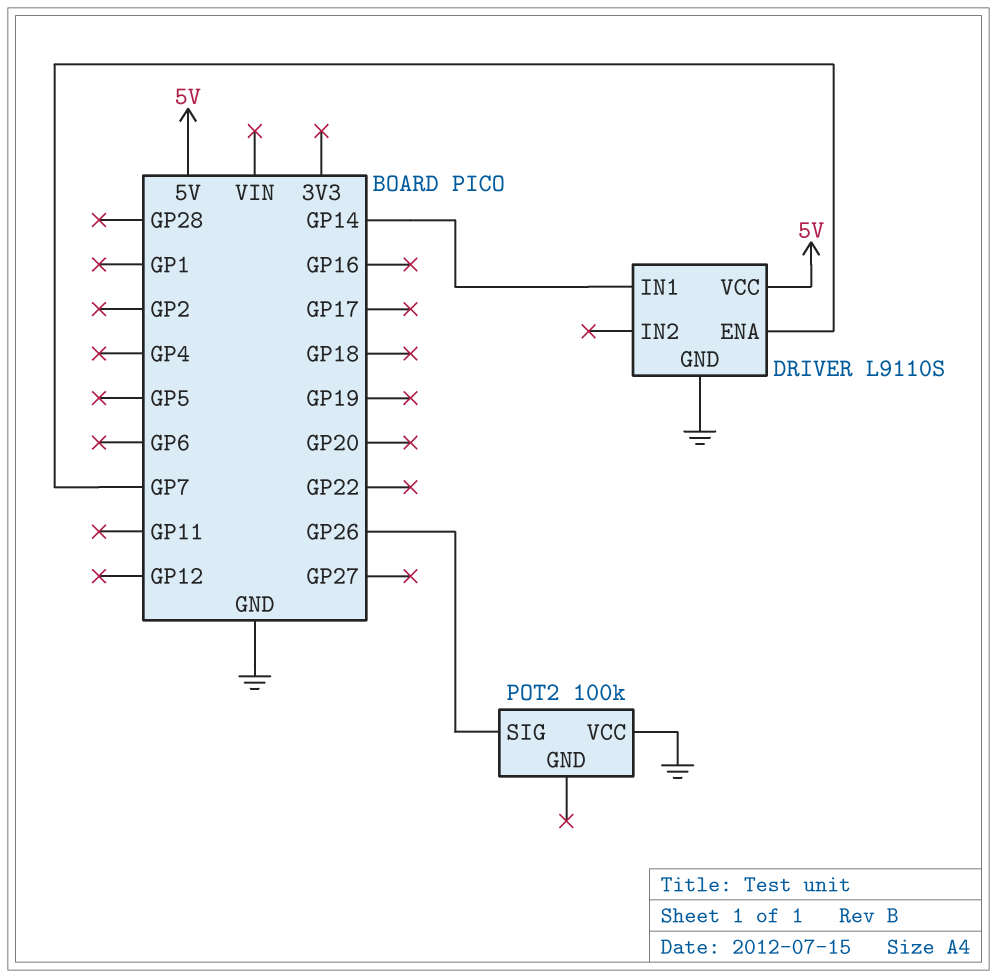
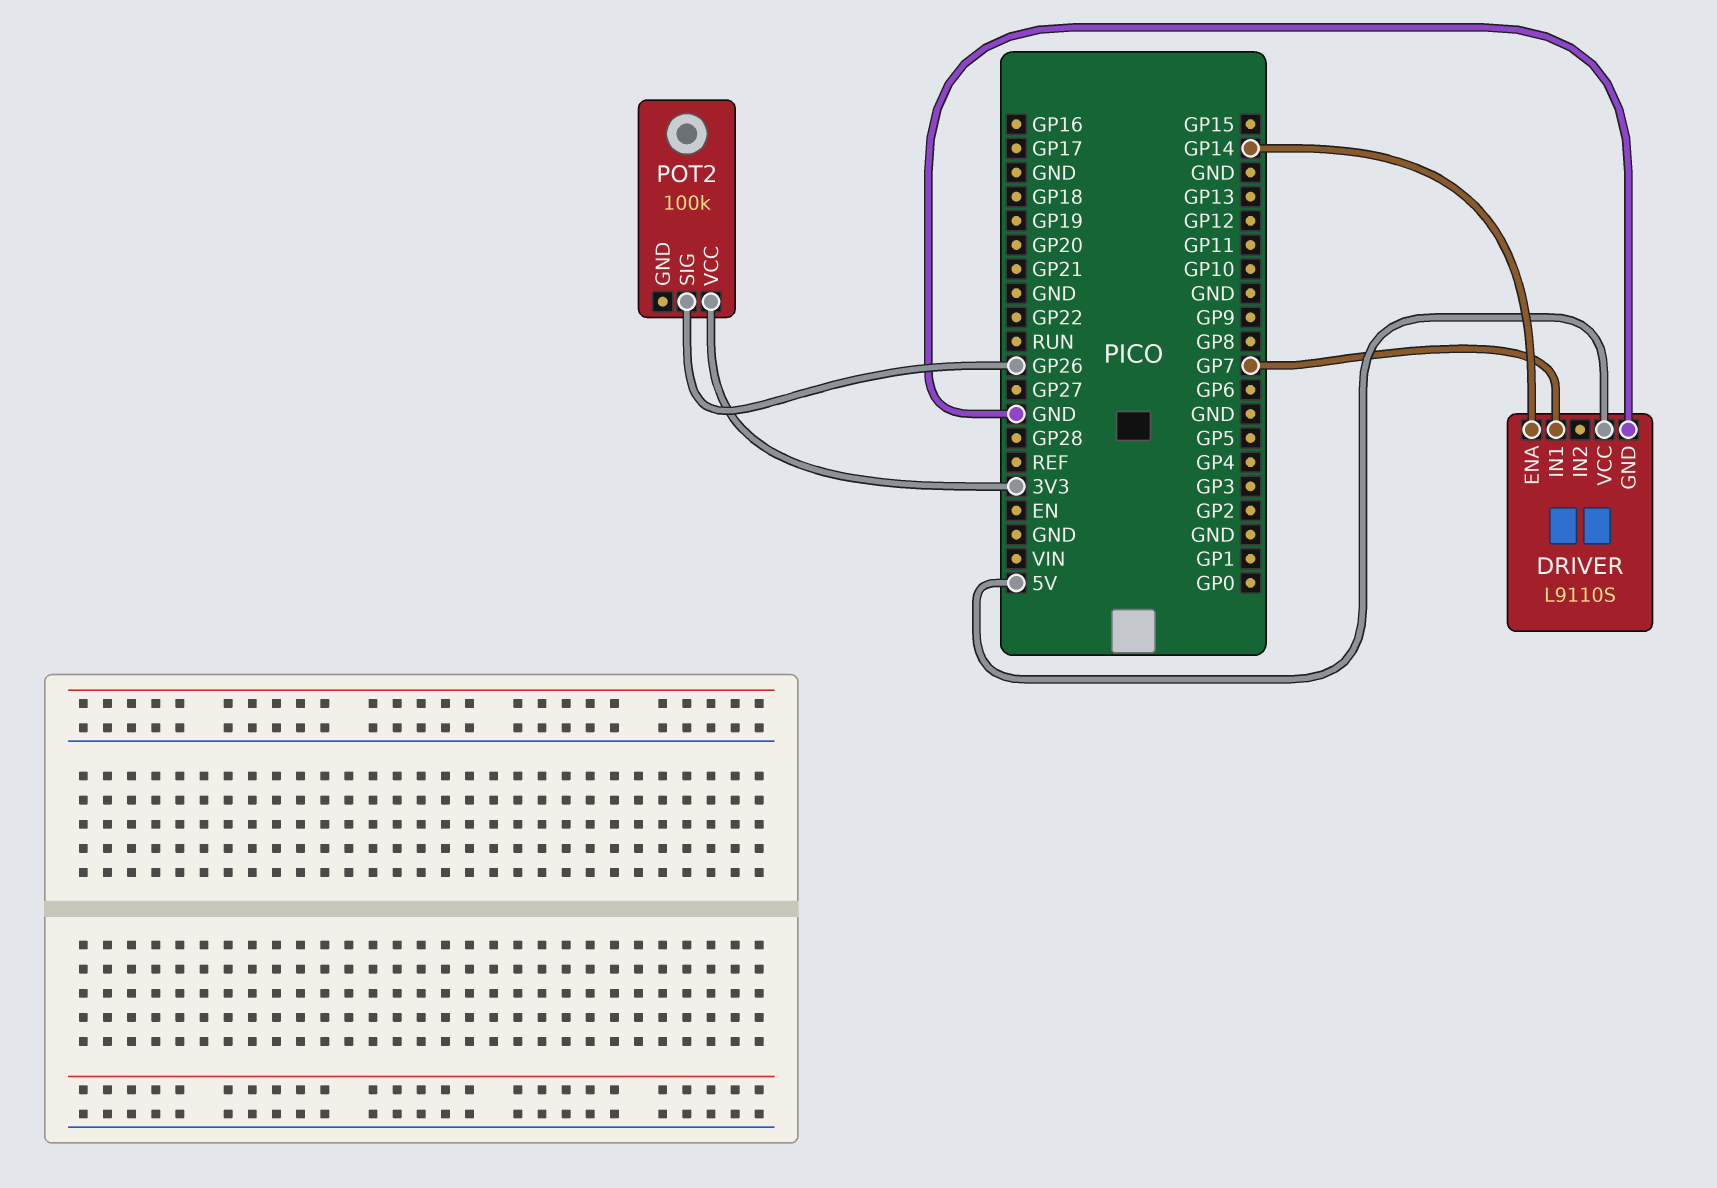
DRIVER pin ENA: GP7 -> GP14
DRIVER pin IN1: GP14 -> GP7
POT2 pin VCC: GND -> 3V3

